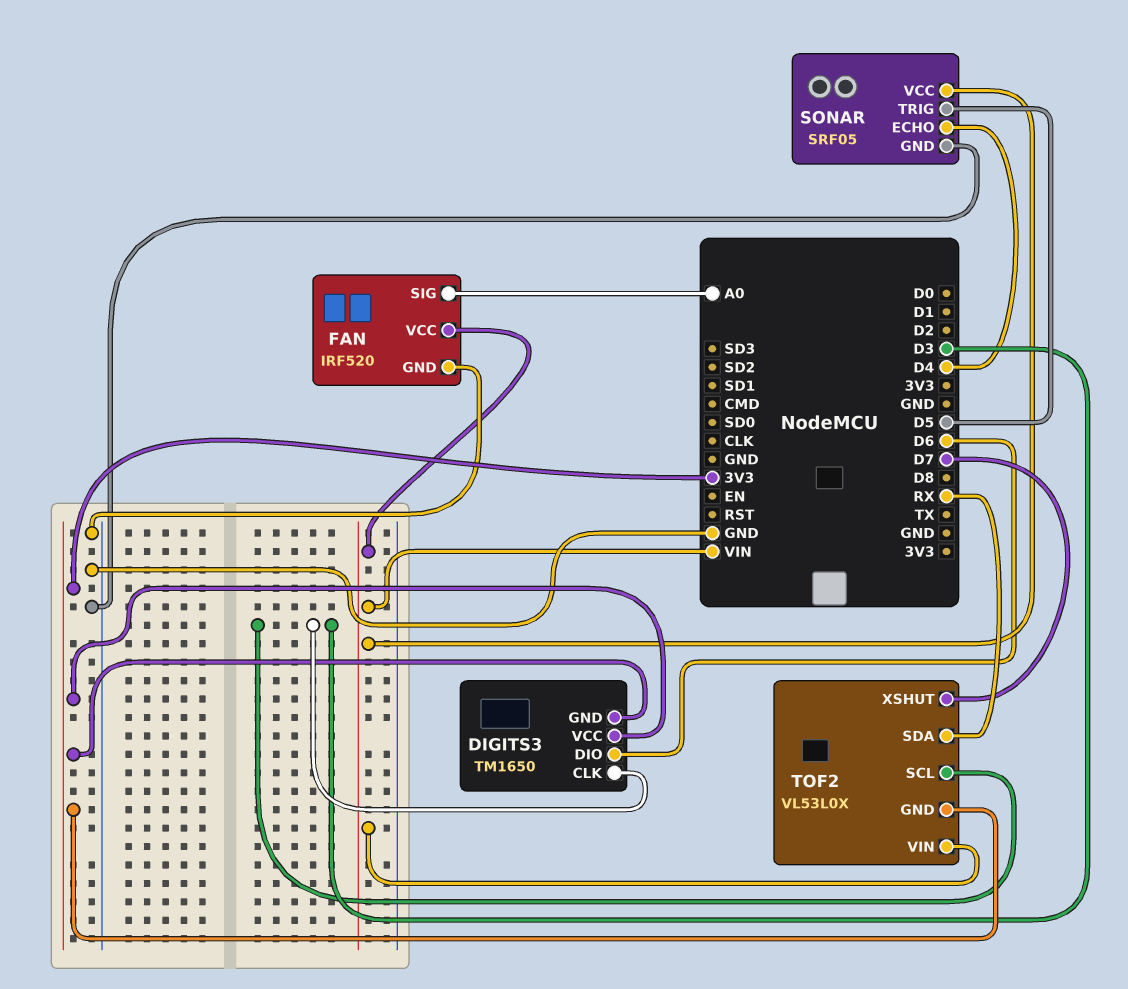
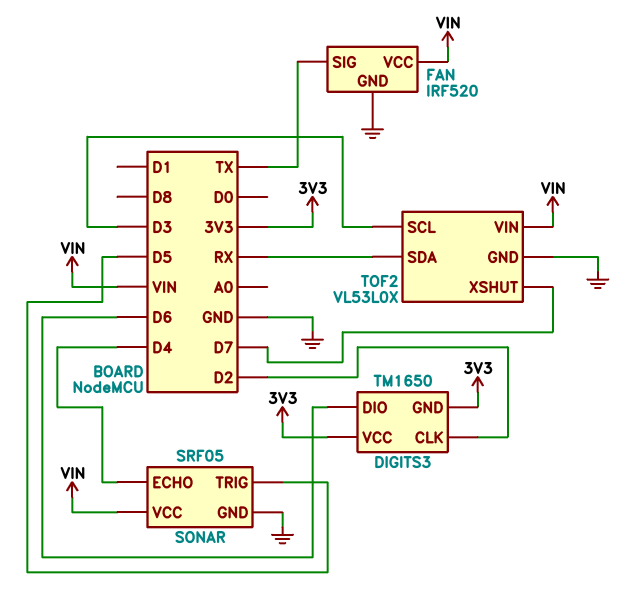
DIGITS3 pin CLK: D3 -> D2
FAN pin SIG: A0 -> TX
TOF2 pin GND: 3V3 -> GND

